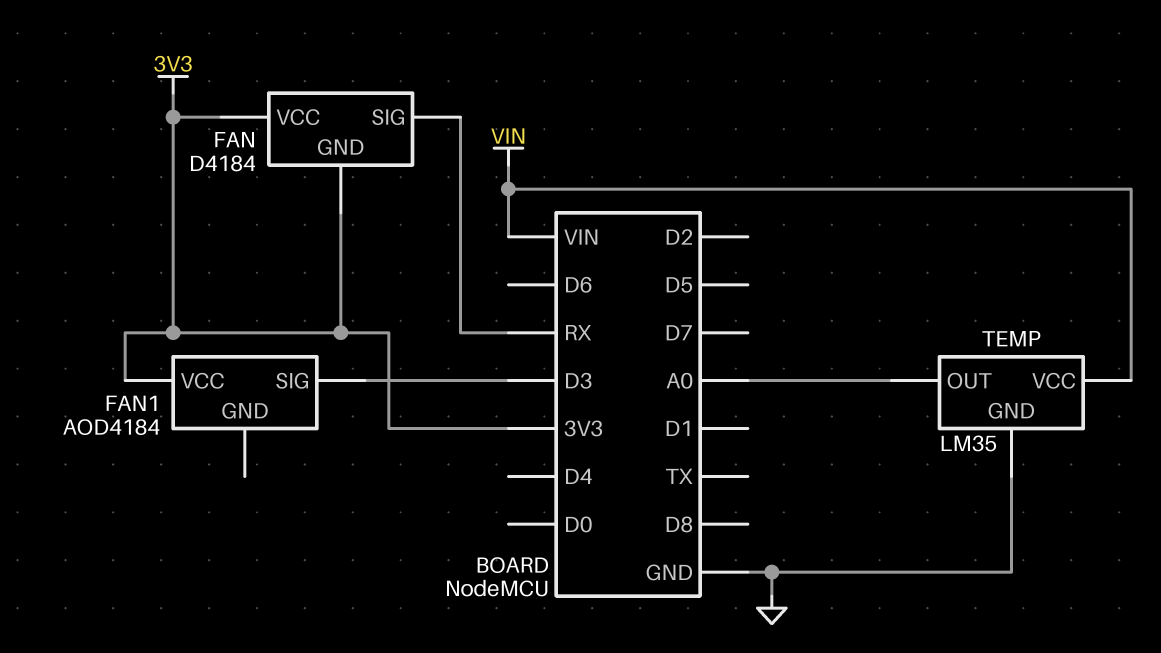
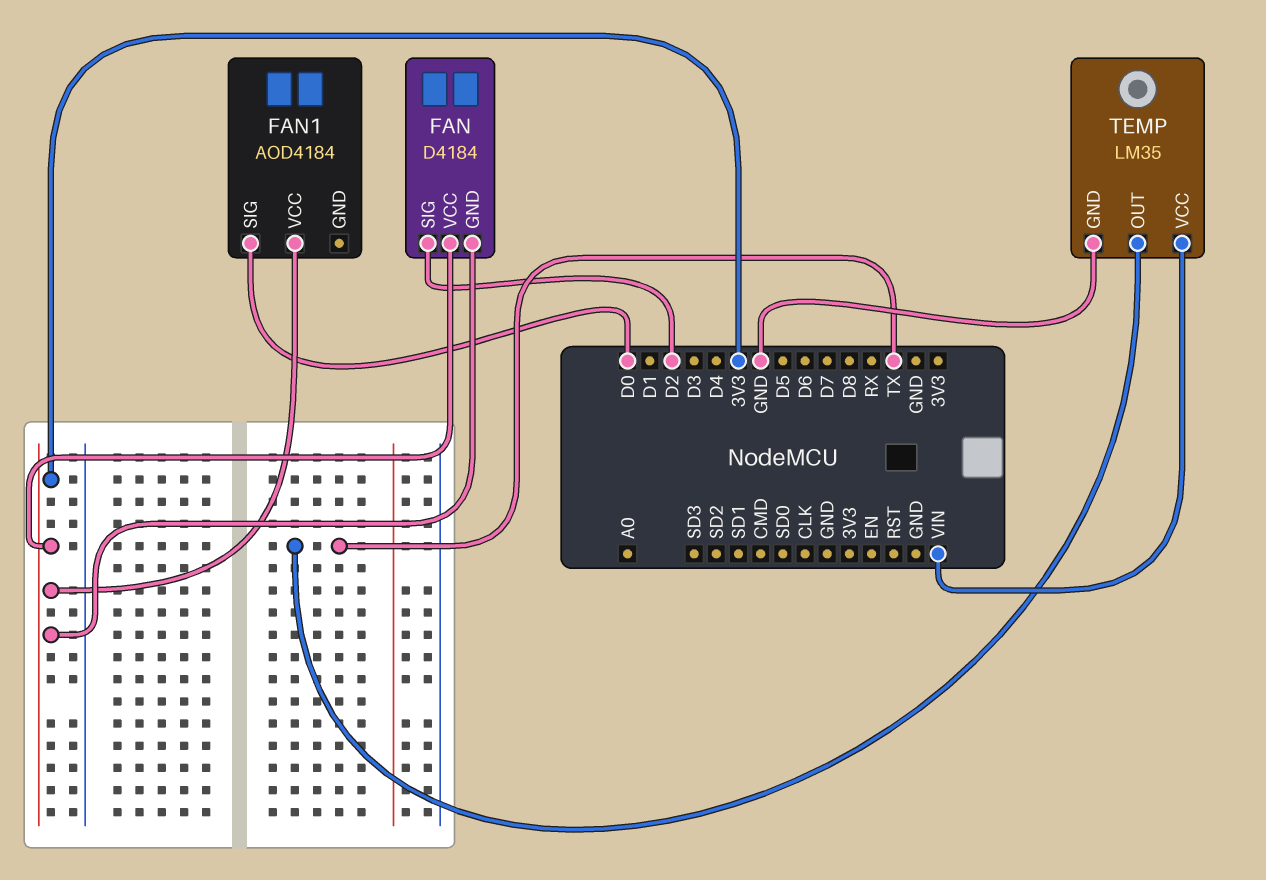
FAN pin SIG: RX -> D2
FAN1 pin SIG: D3 -> D0
TEMP pin OUT: A0 -> TX

